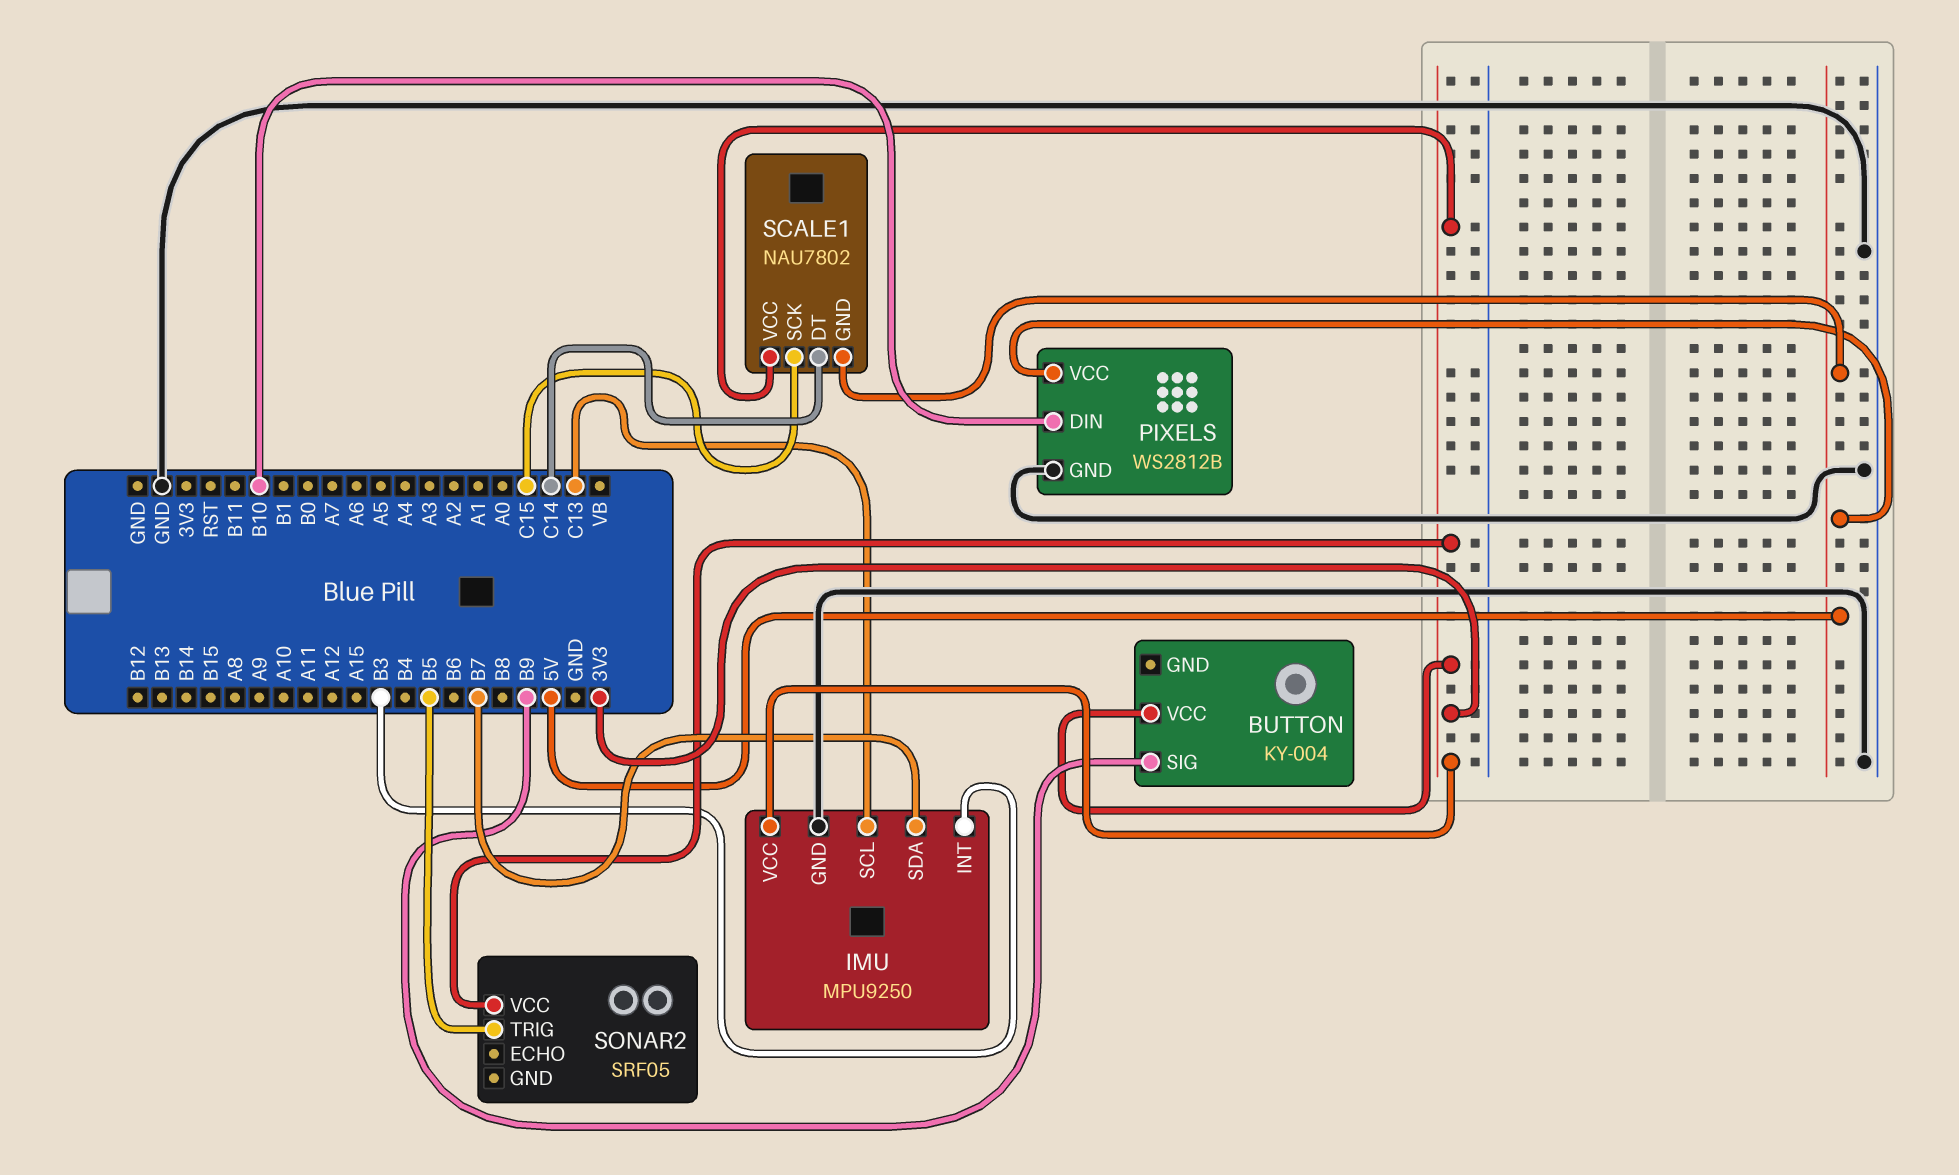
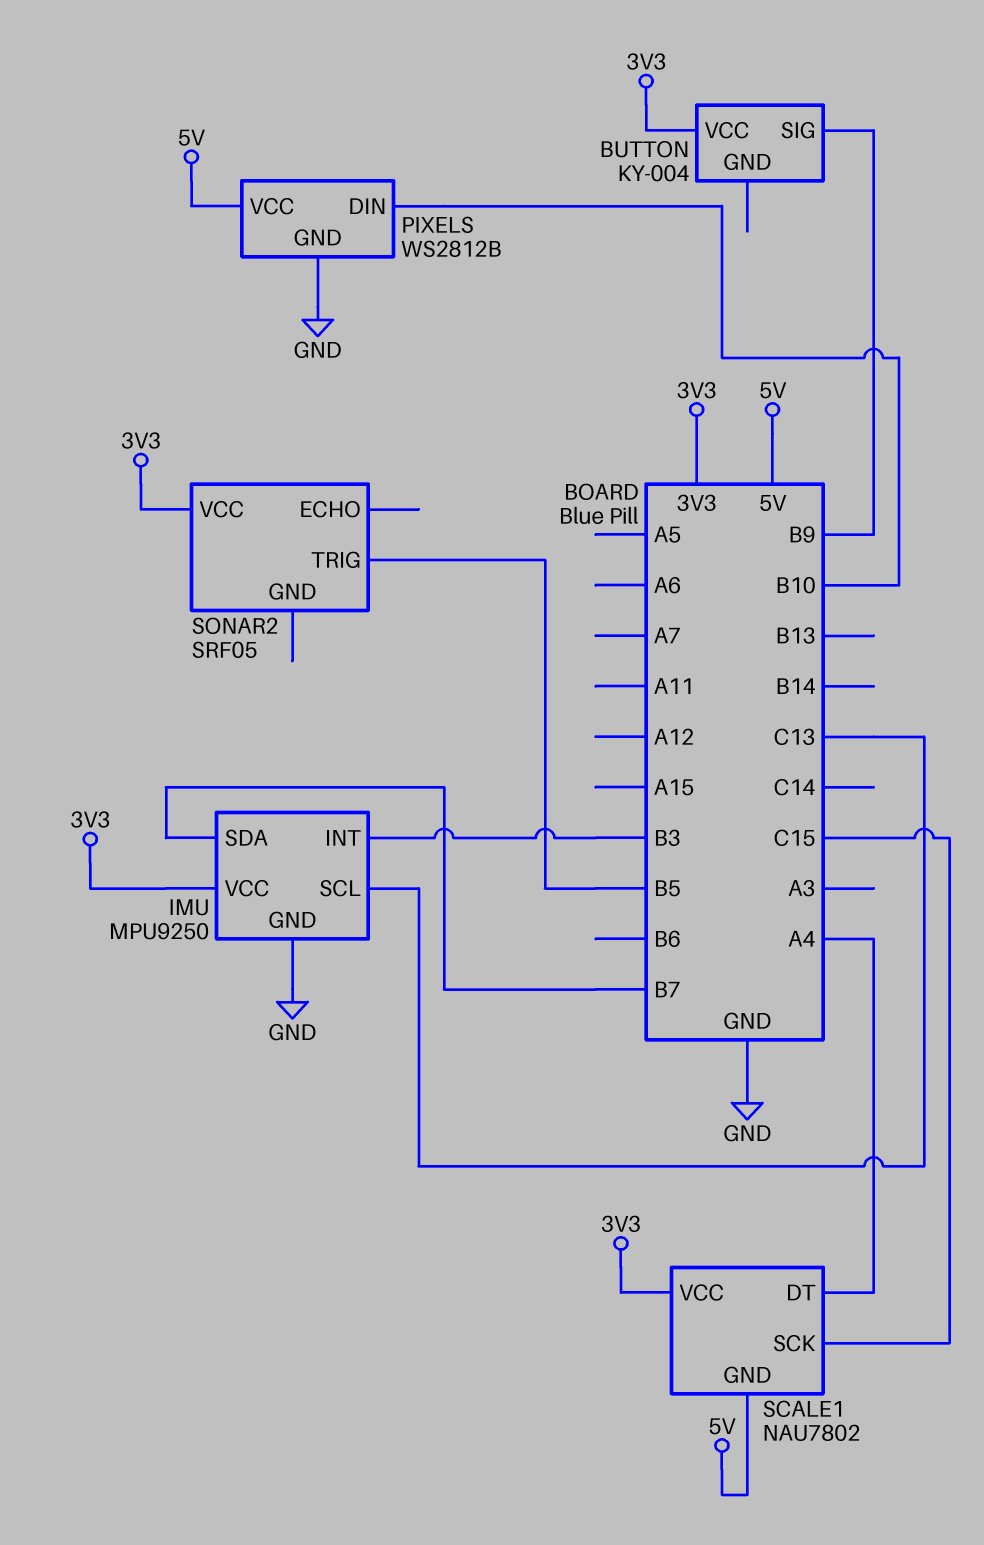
SCALE1 pin DT: C14 -> A4

